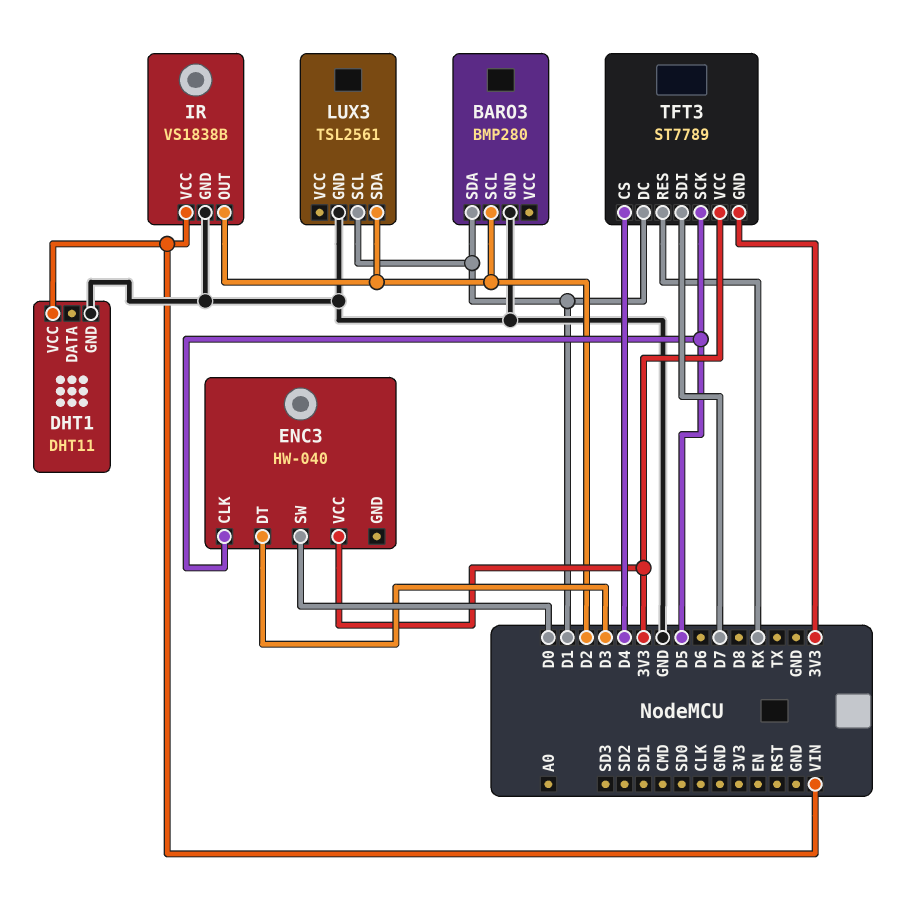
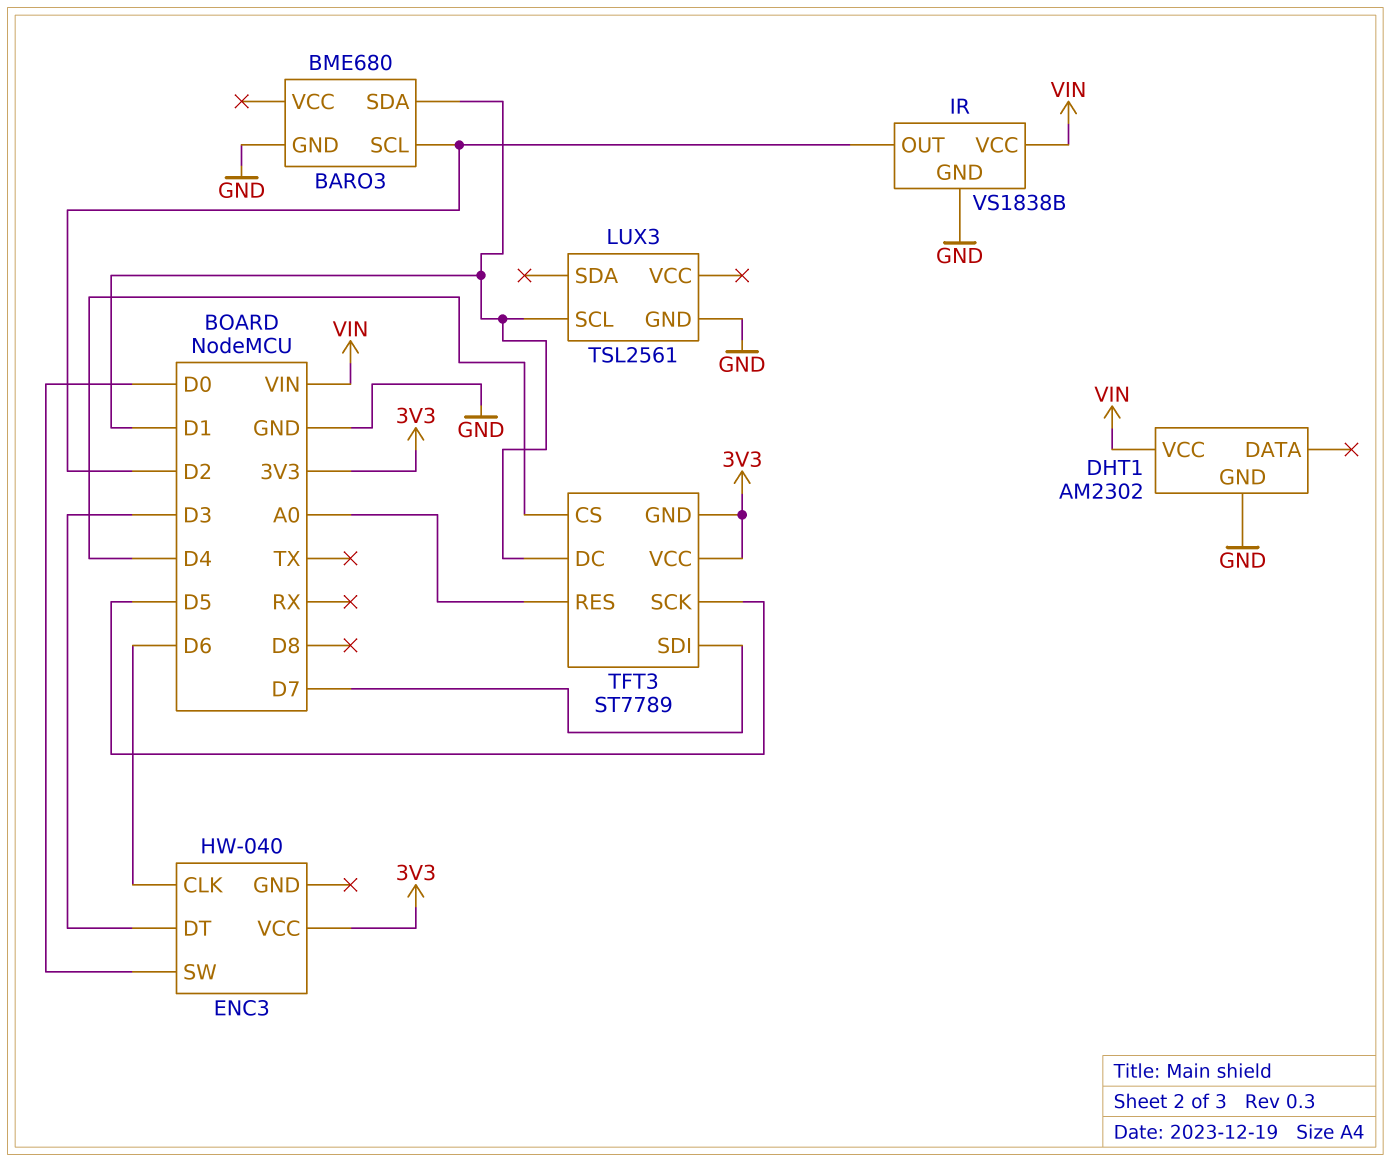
BARO3: BMP280 -> BME680
DHT1: DHT11 -> AM2302
ENC3 pin CLK: D5 -> D6
LUX3 pin SDA: D2 -> none
TFT3 pin RES: RX -> A0

